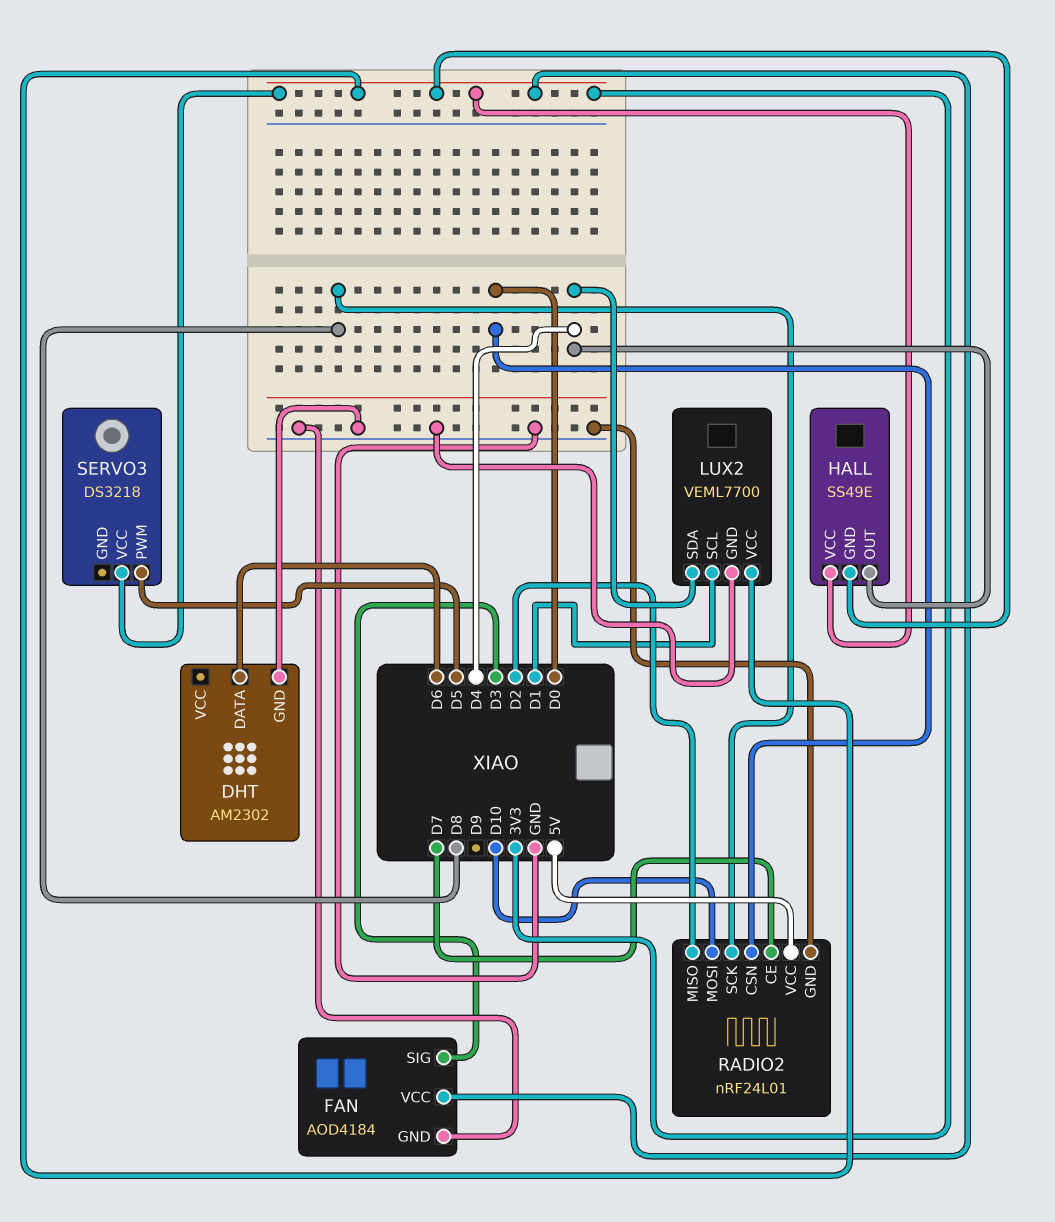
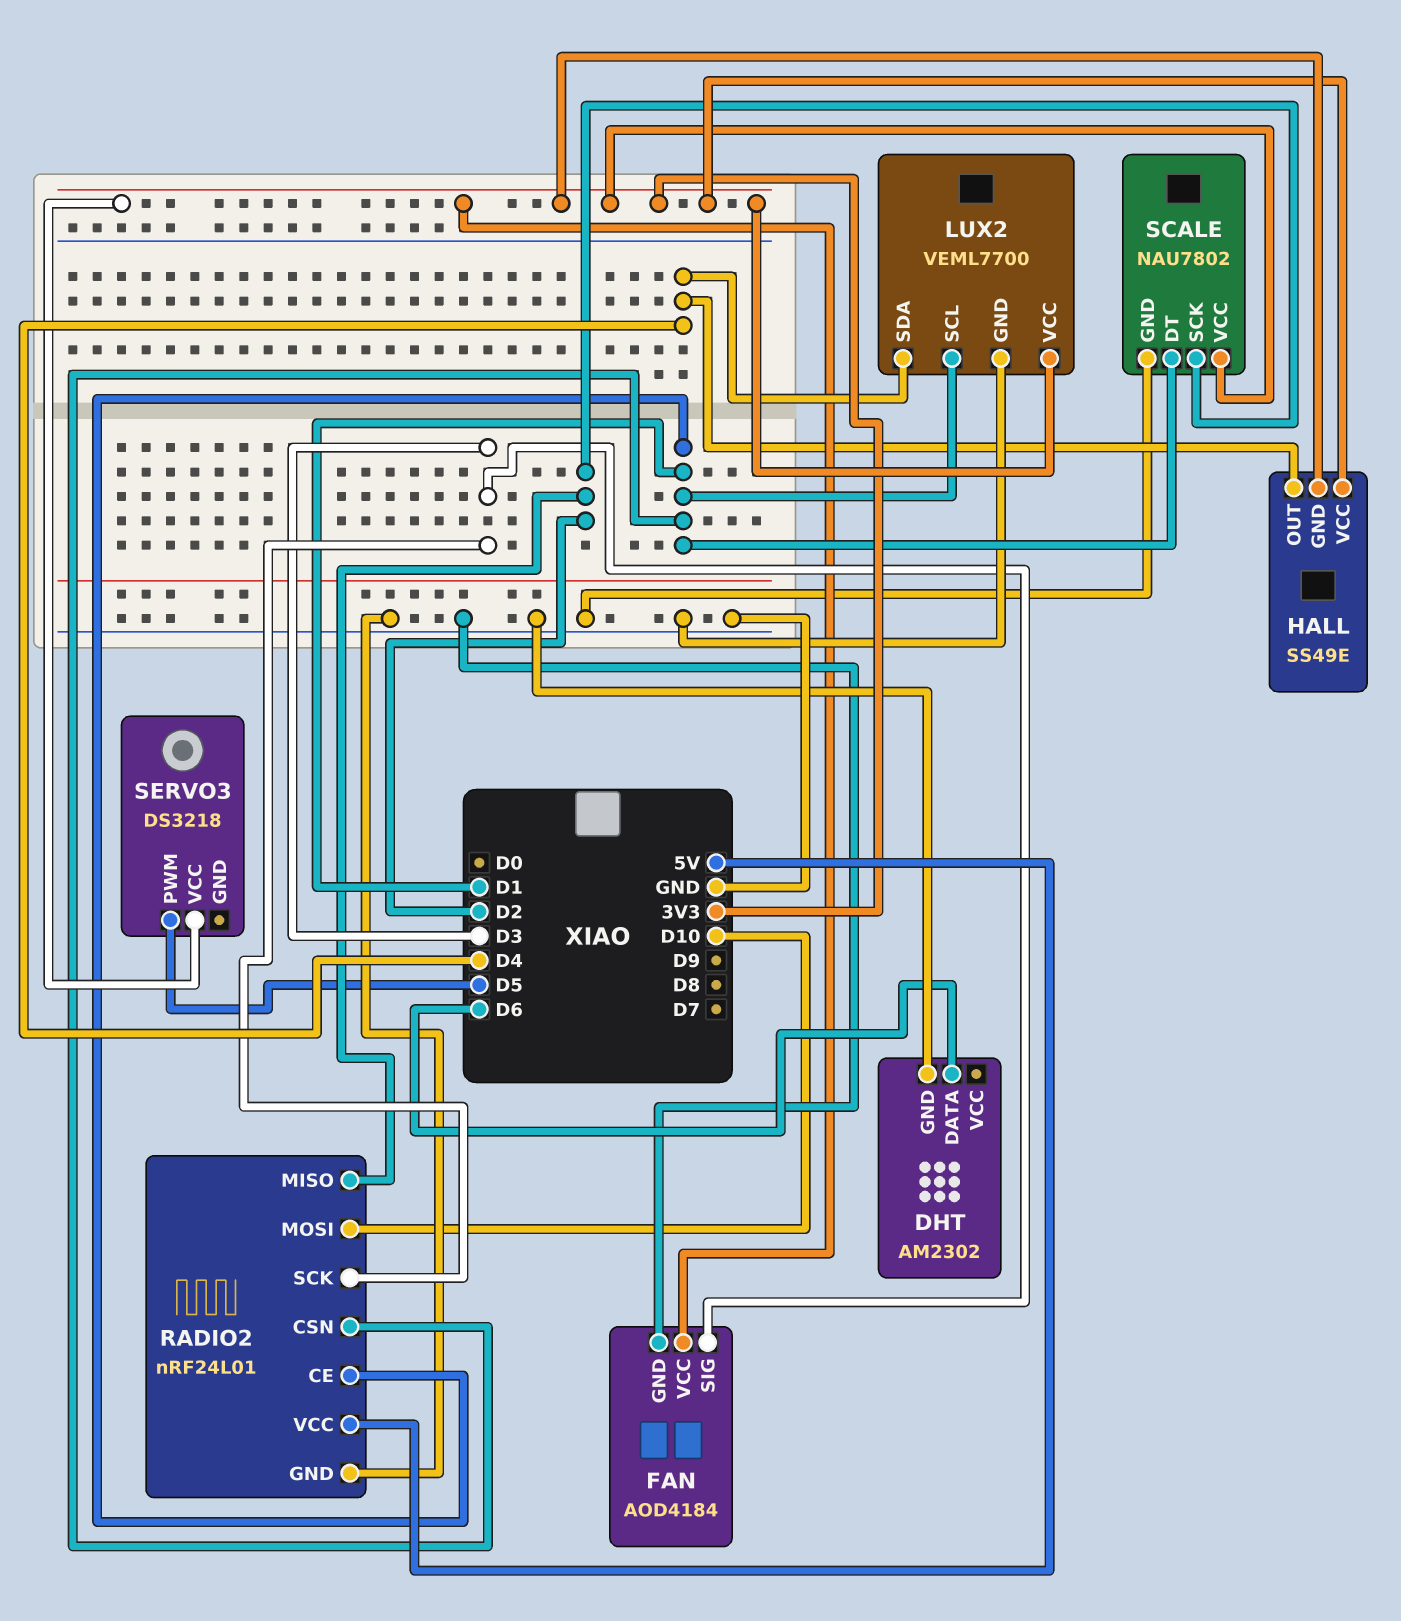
RADIO2 pin CE: D7 -> D1
RADIO2 pin CSN: D0 -> D1
RADIO2 pin SCK: D8 -> D3
SCALE: none -> NAU7802
SCALE pin DT: none -> D1
SCALE pin GND: none -> GND
SCALE pin SCK: none -> D2
SCALE pin VCC: none -> 3V3

